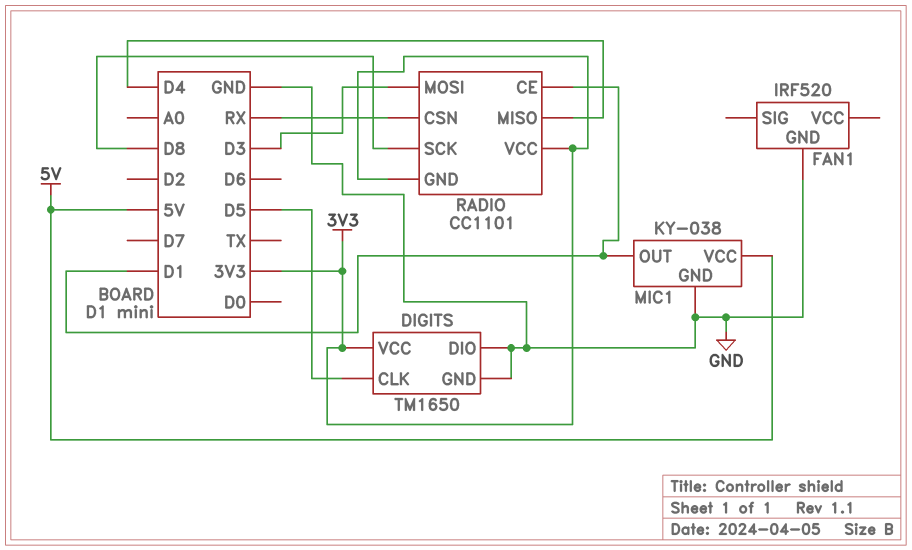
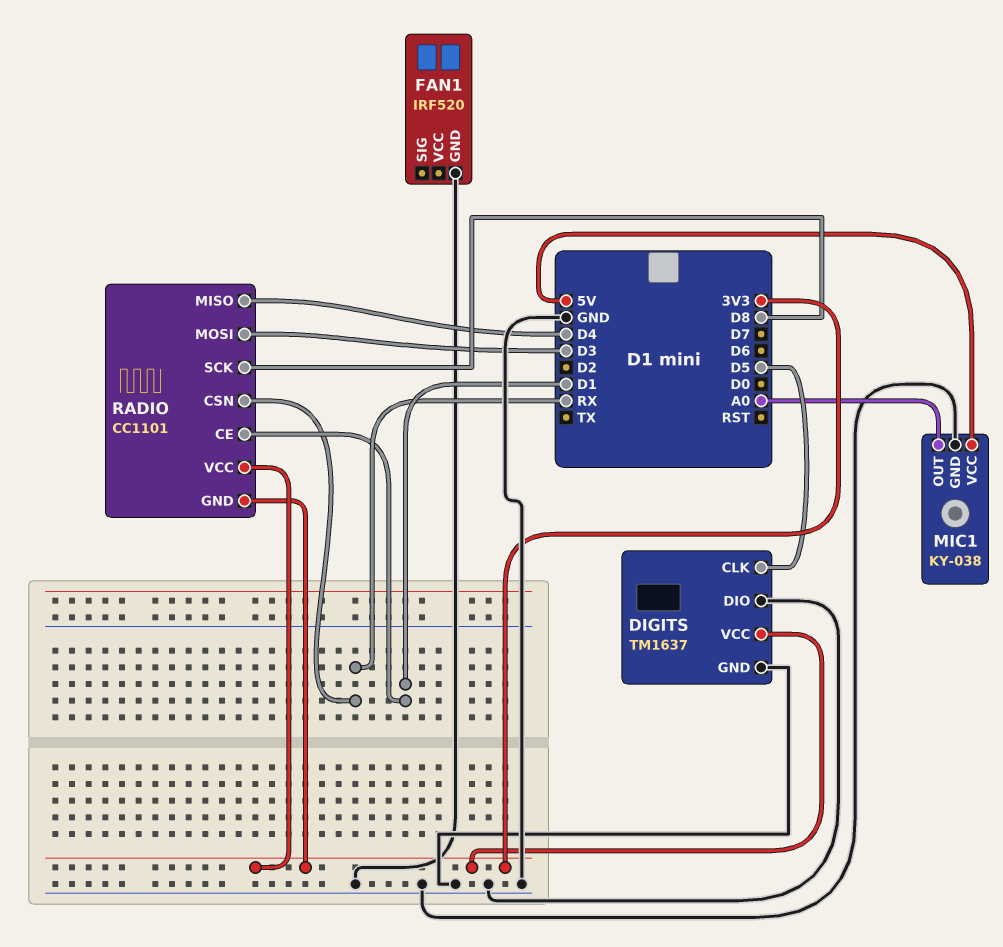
DIGITS: TM1650 -> TM1637
MIC1 pin OUT: D1 -> A0

